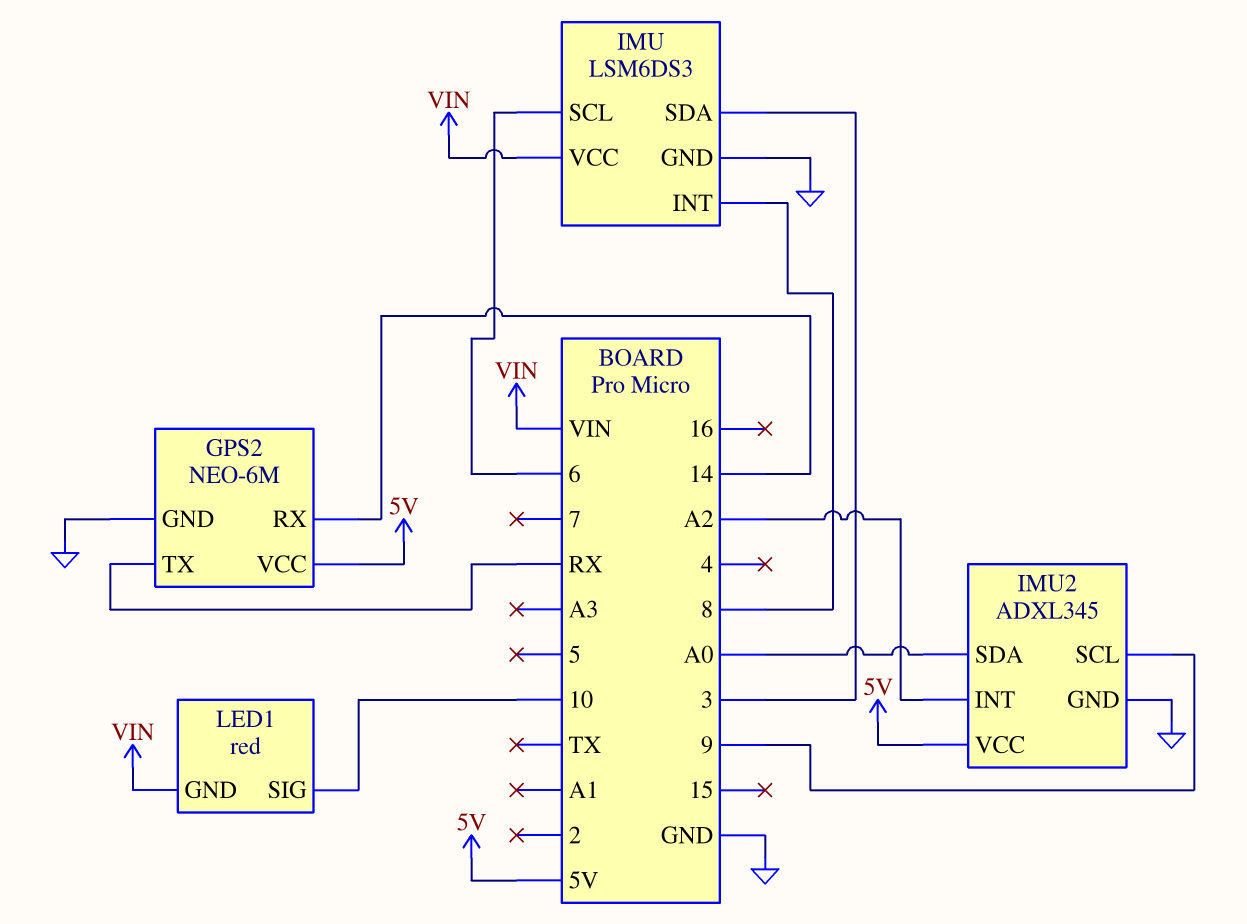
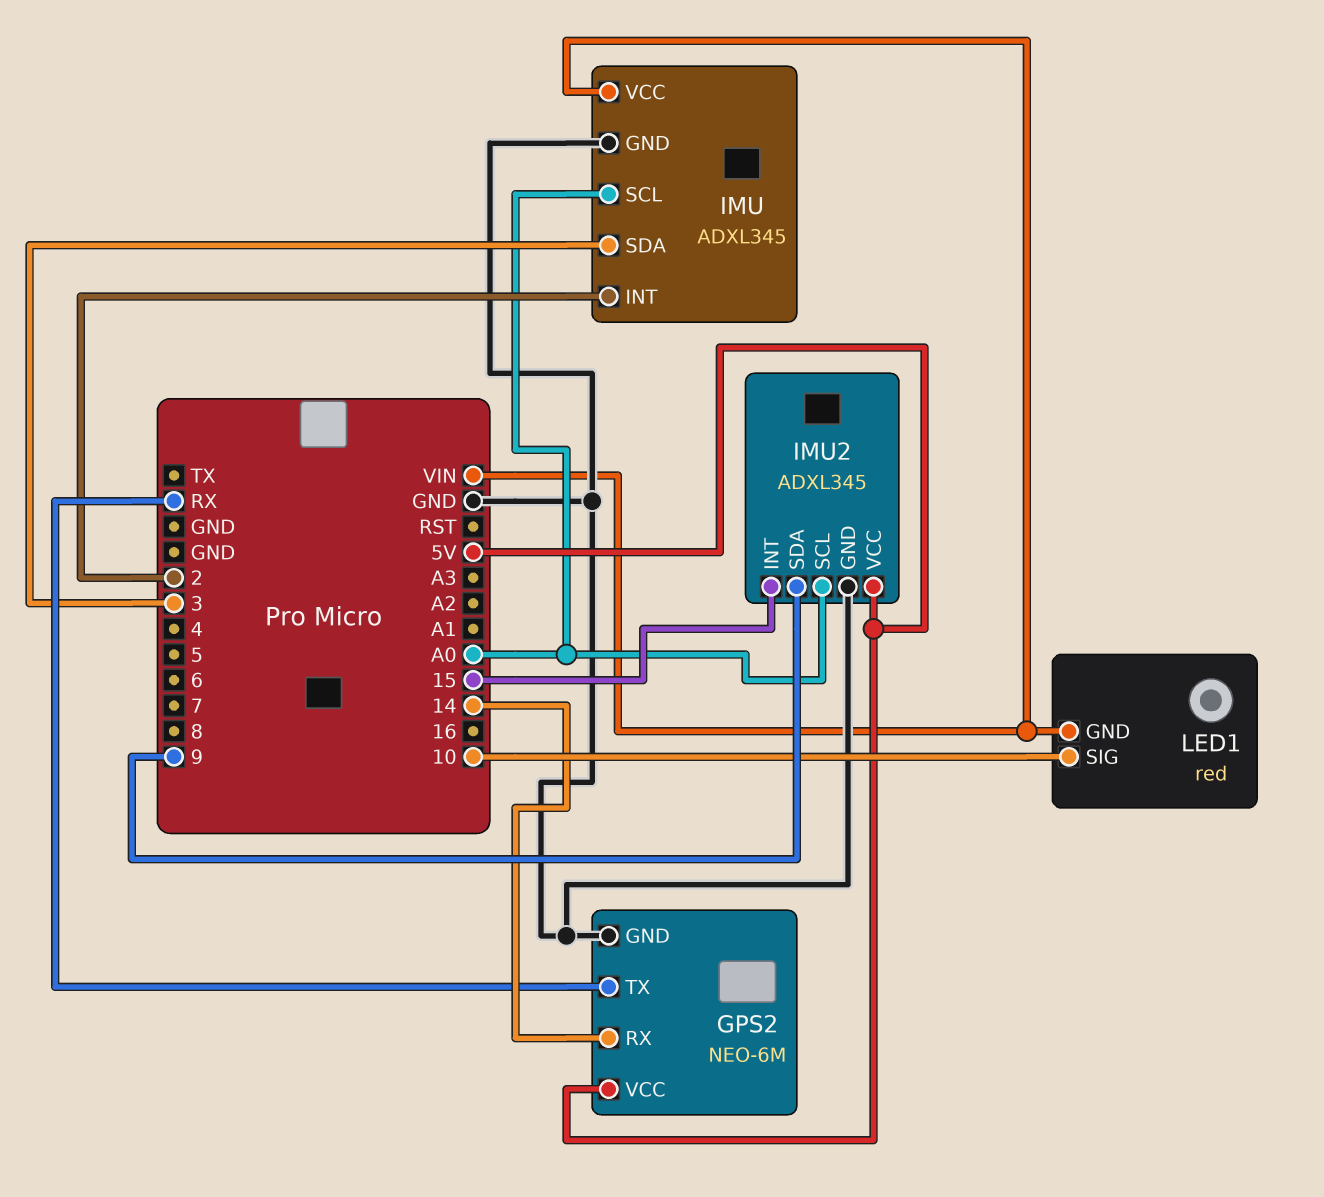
IMU: LSM6DS3 -> ADXL345
IMU pin INT: 8 -> 2
IMU pin SCL: 6 -> A0
IMU2 pin INT: A2 -> 15
IMU2 pin SCL: 9 -> A0
IMU2 pin SDA: A0 -> 9

